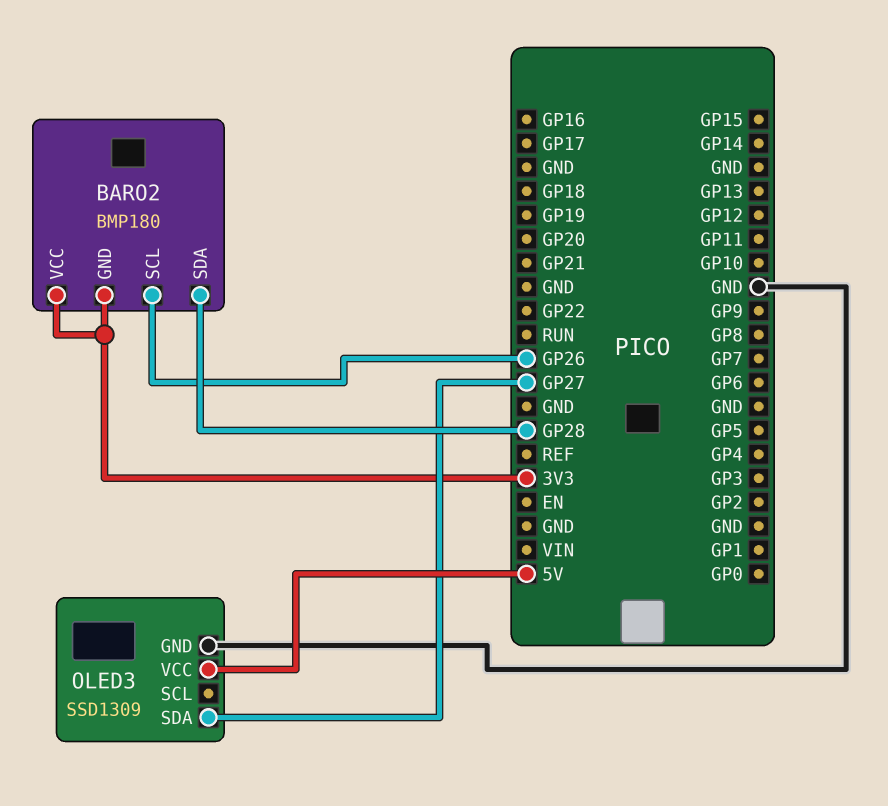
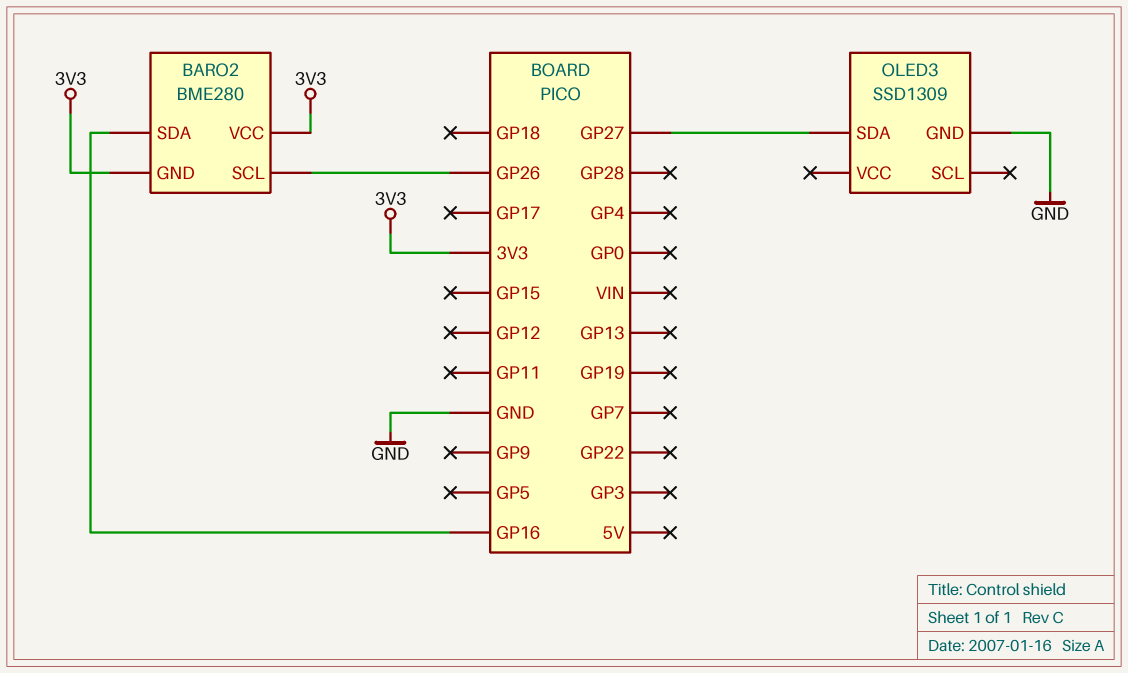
BARO2: BMP180 -> BME280
BARO2 pin SDA: GP28 -> GP16
OLED3 pin VCC: 5V -> none

